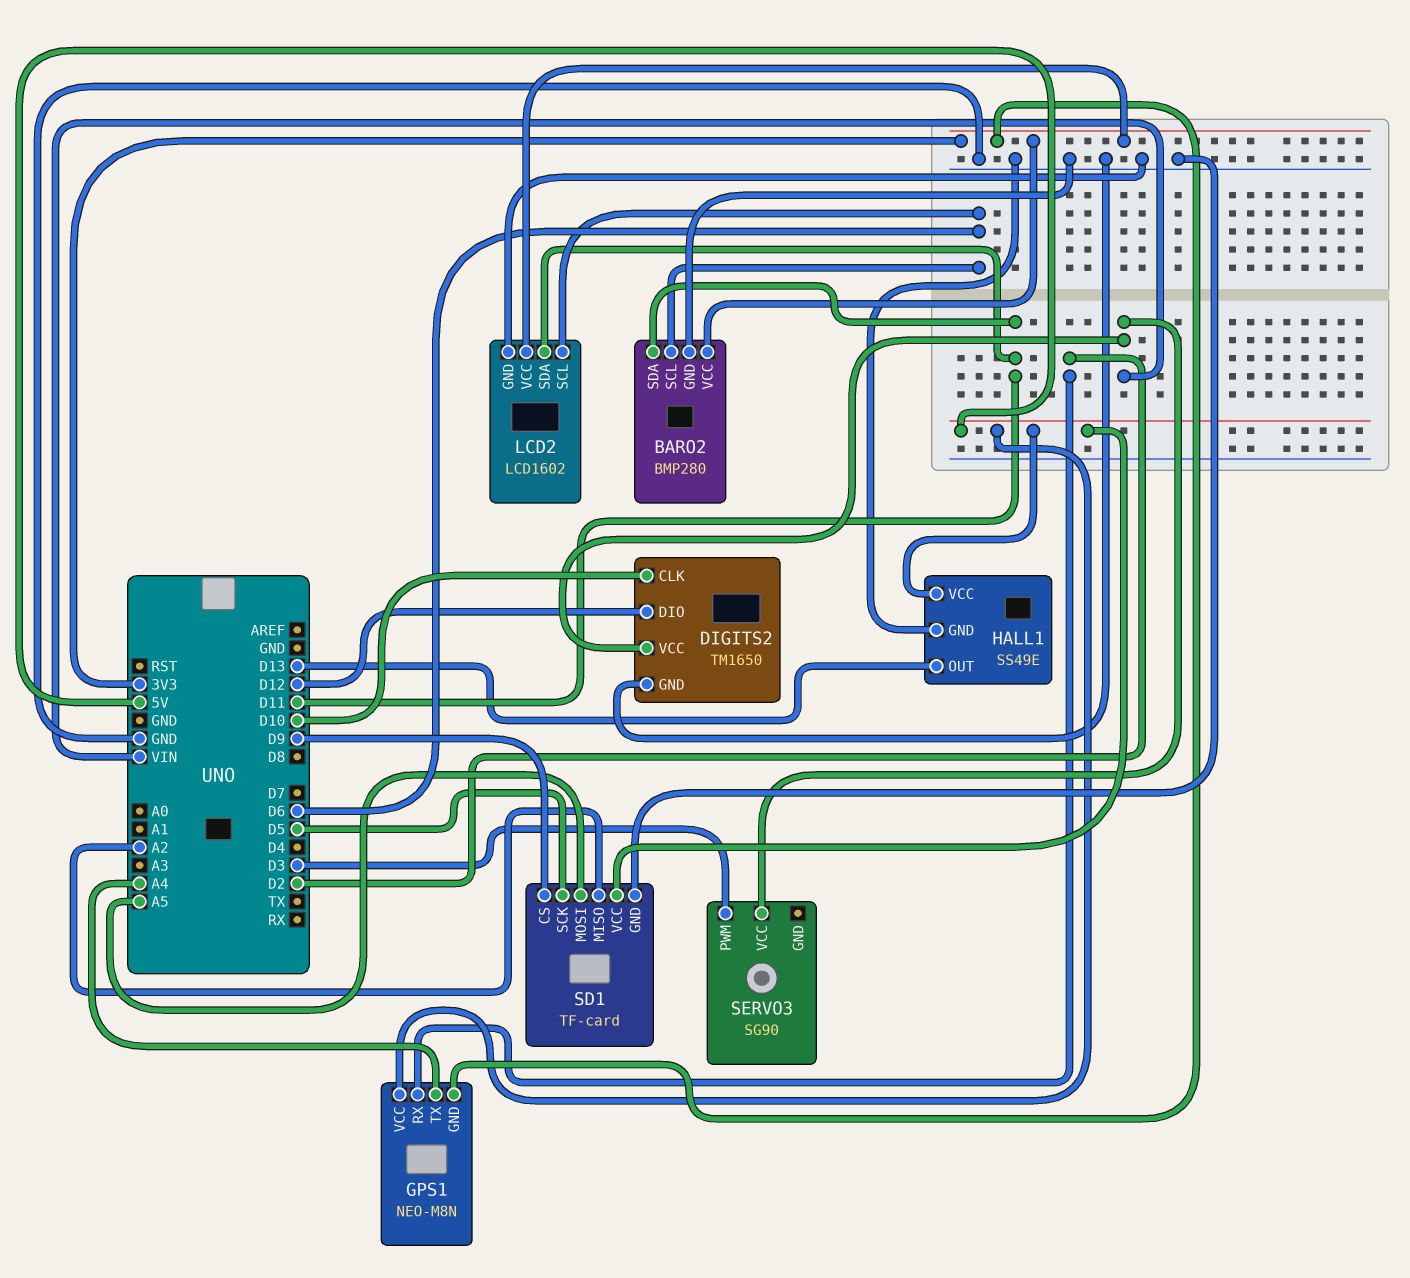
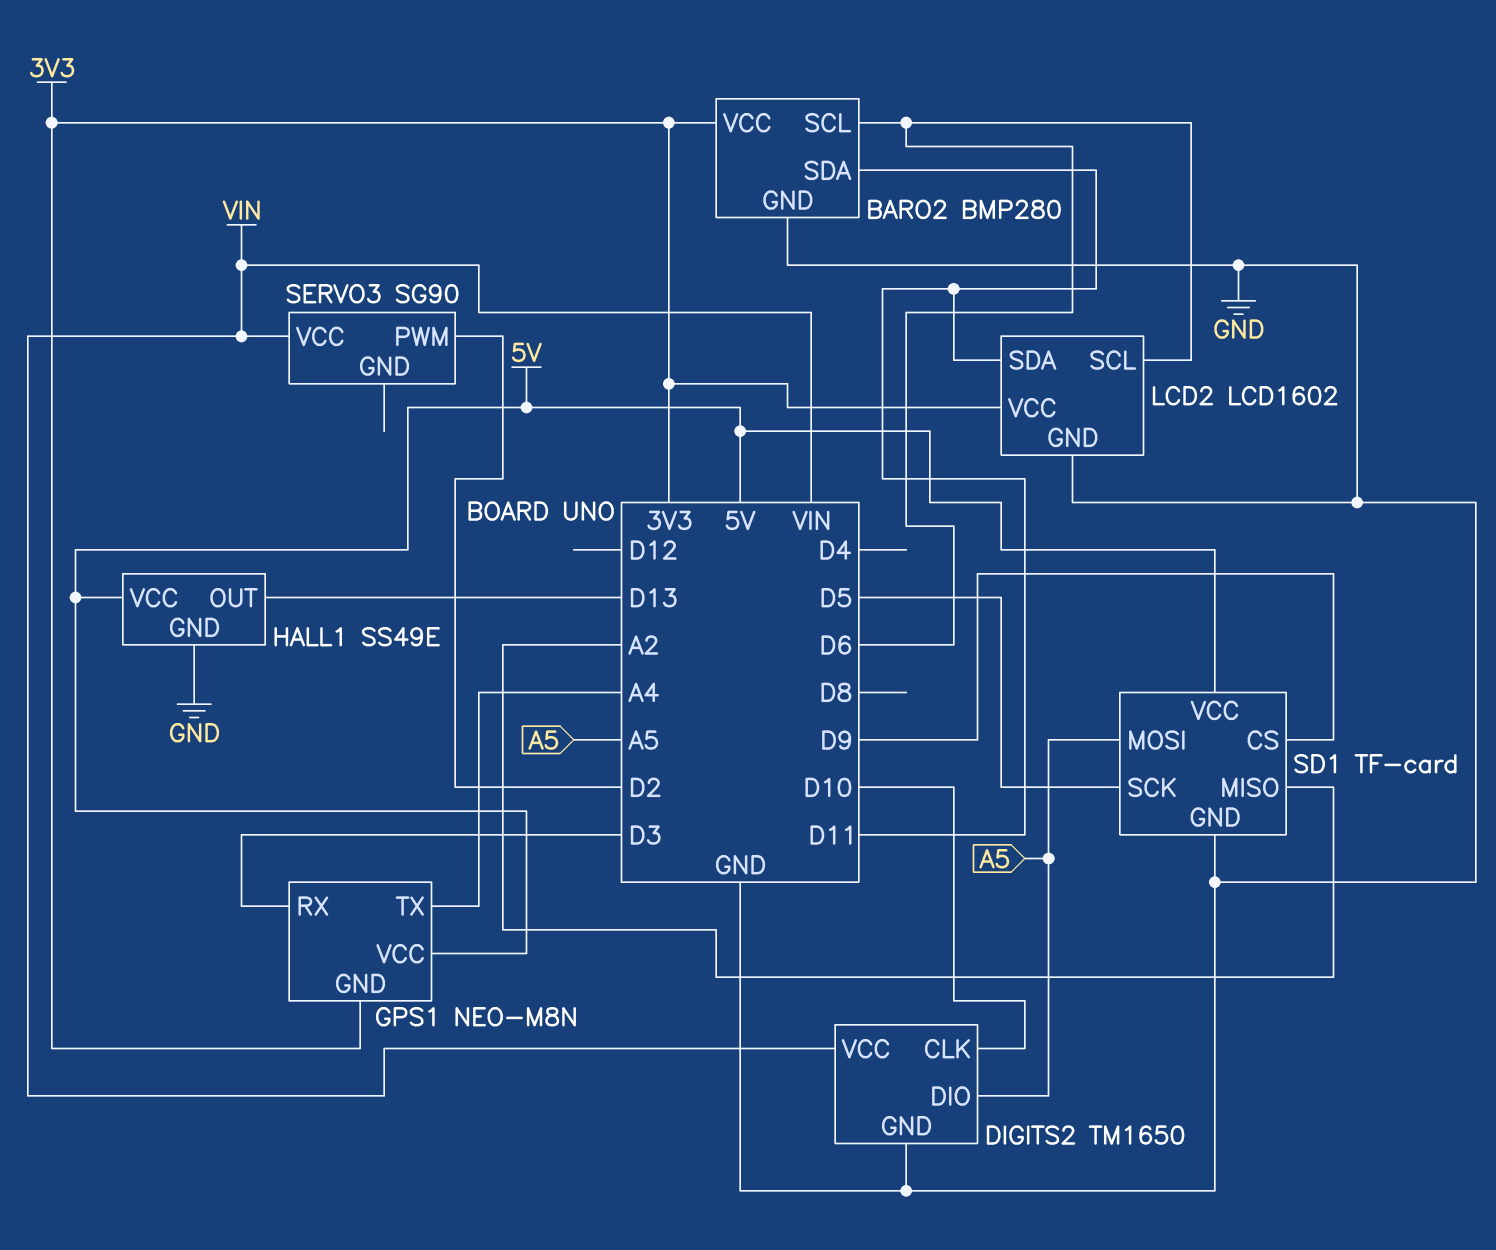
DIGITS2 pin DIO: D12 -> A5
GPS1 pin RX: D2 -> D3
SERVO3 pin PWM: D3 -> D2

